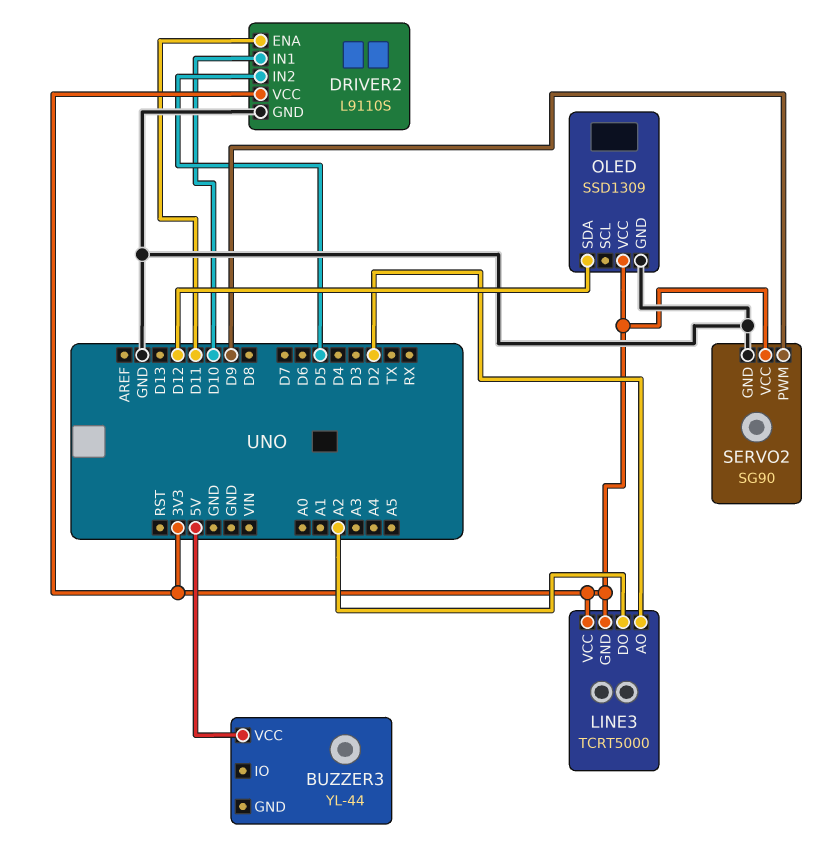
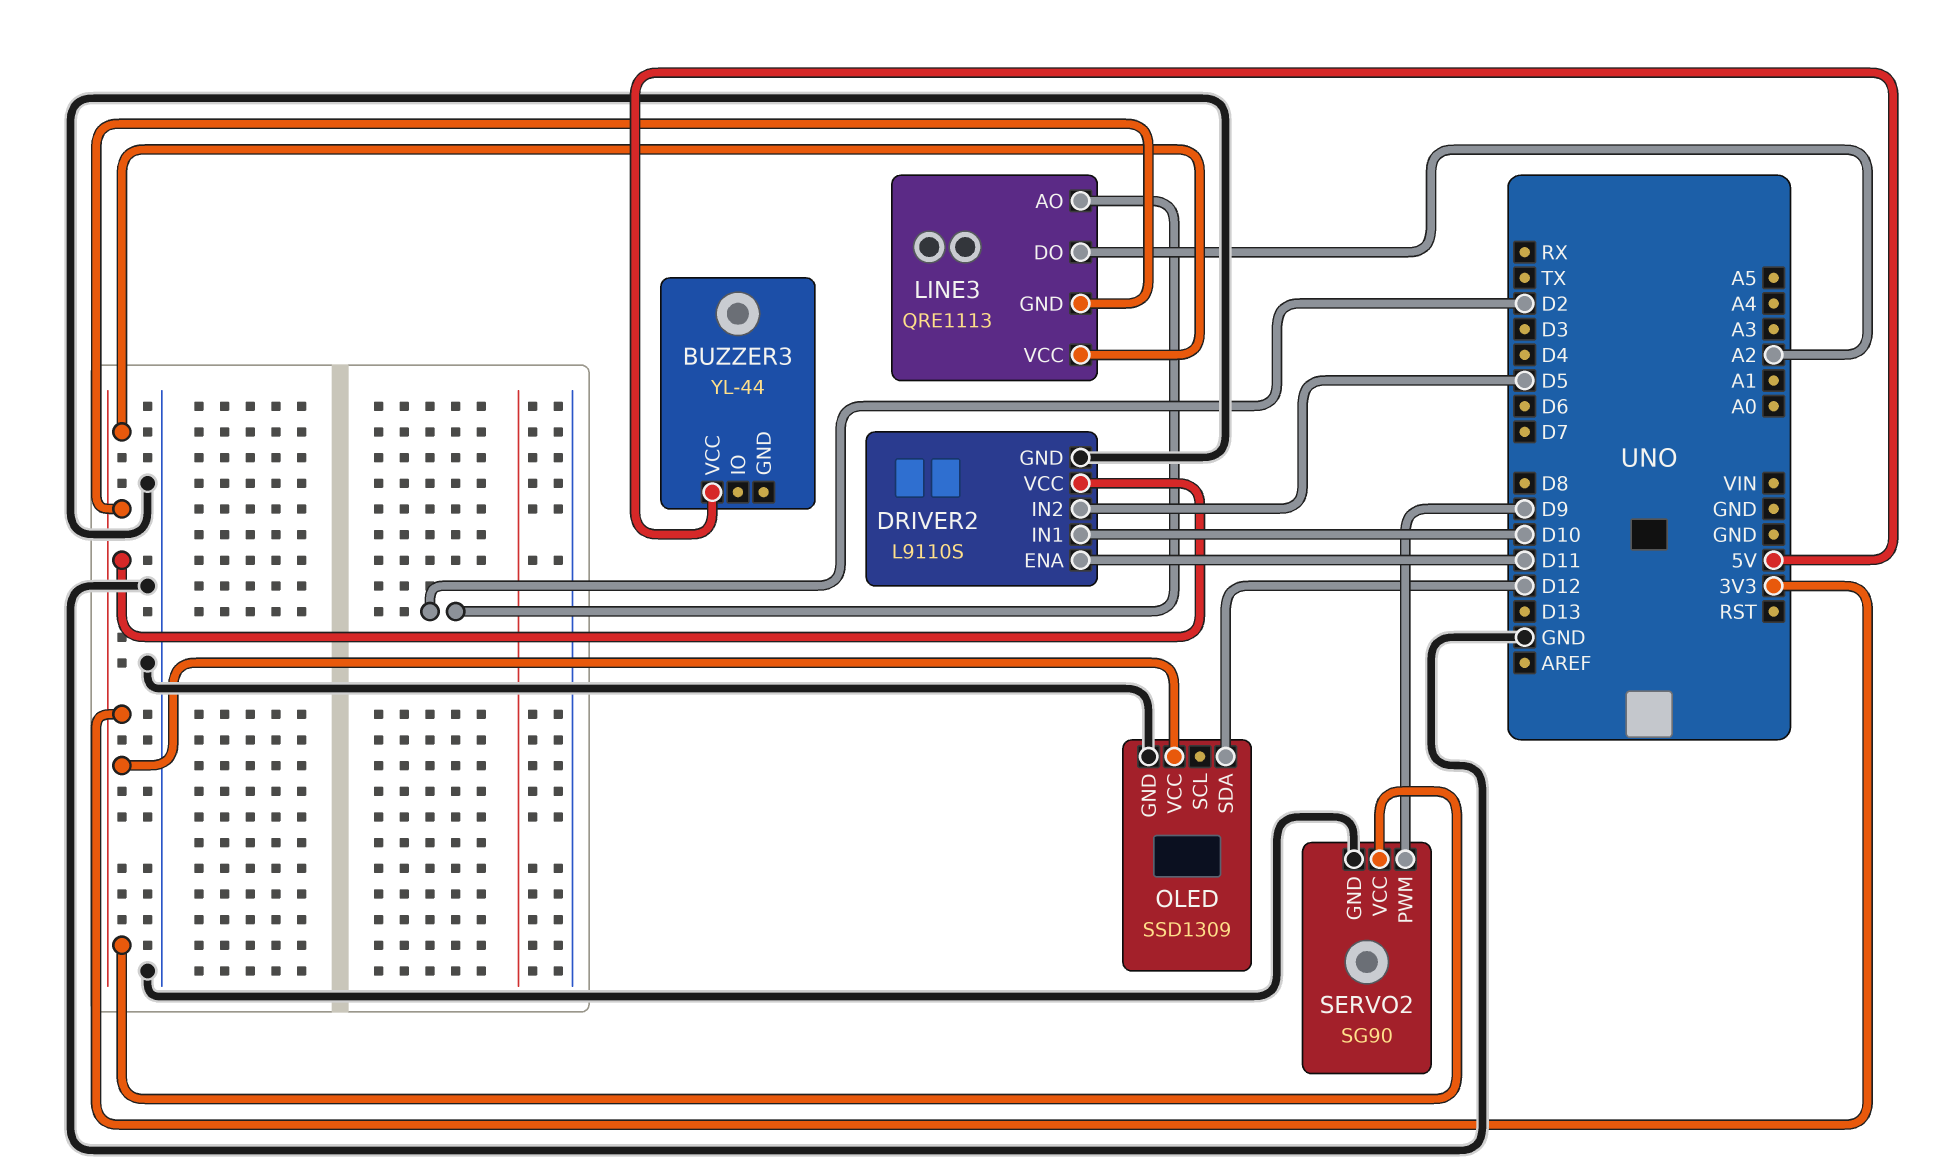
LINE3: TCRT5000 -> QRE1113

